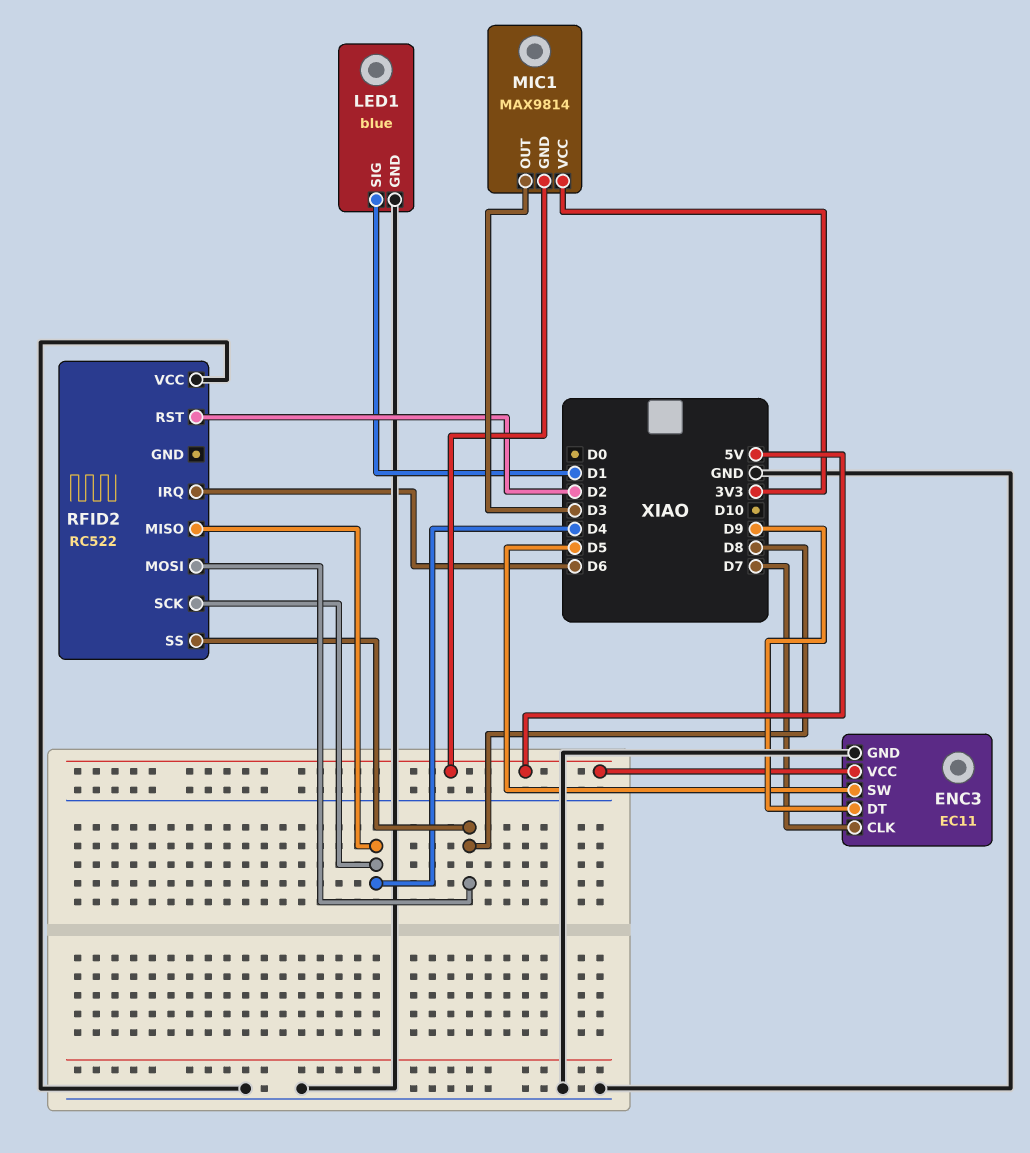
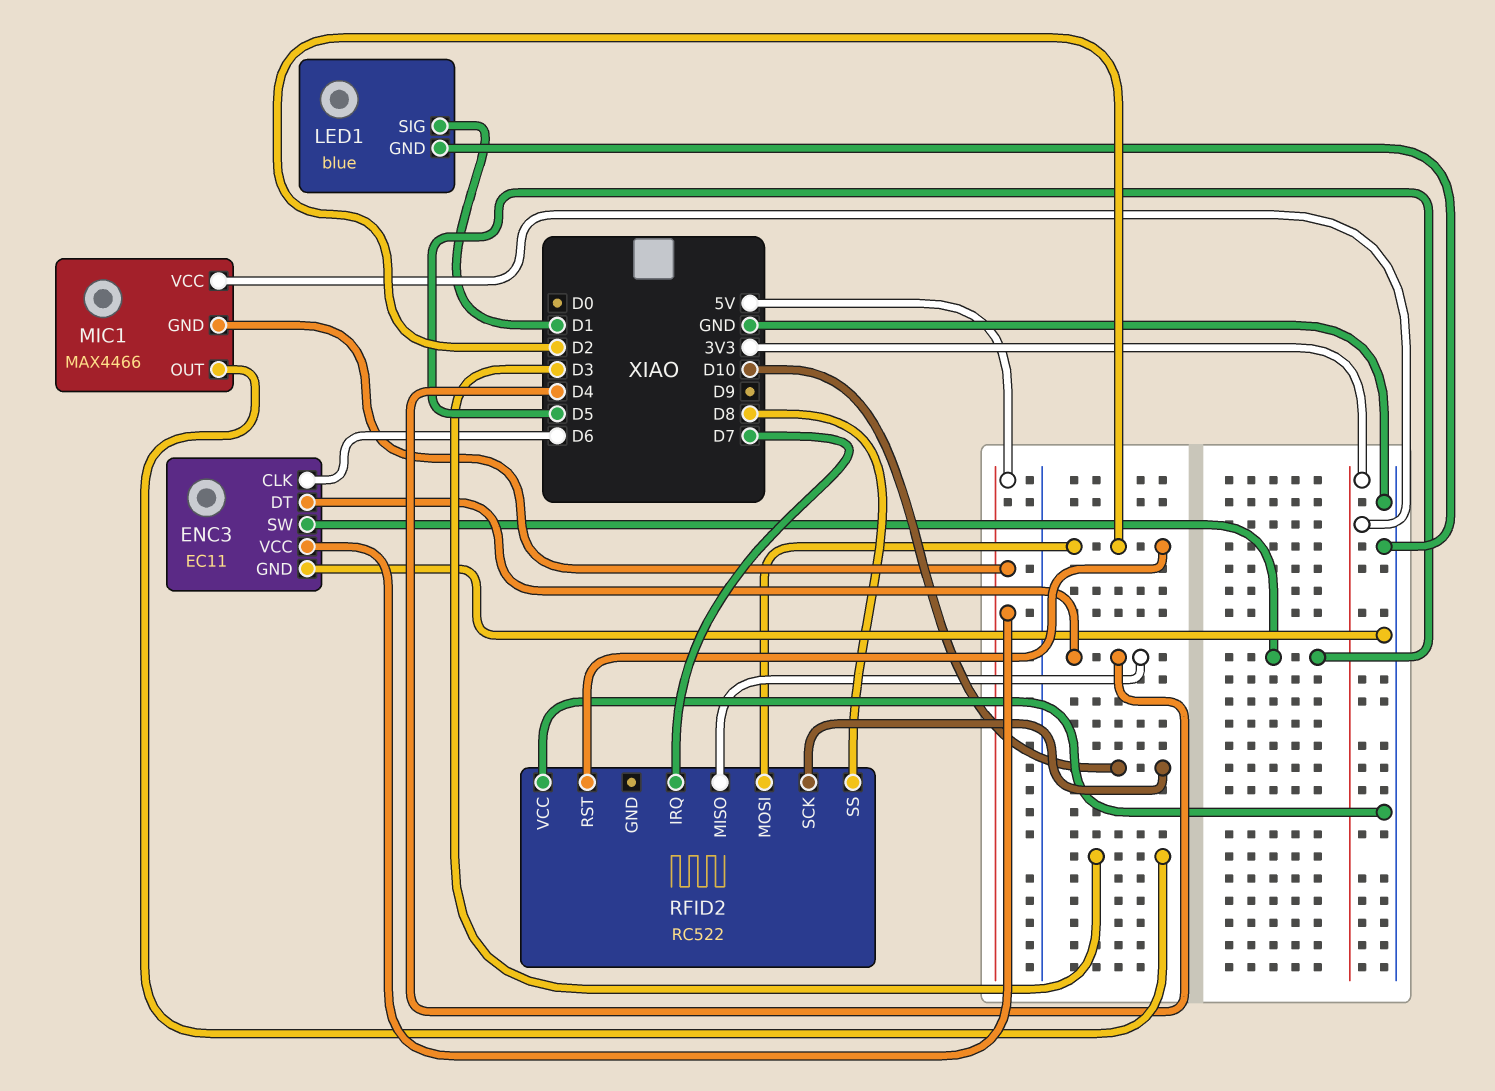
ENC3 pin CLK: D7 -> D6
ENC3 pin DT: D9 -> D4
MIC1: MAX9814 -> MAX4466
RFID2 pin IRQ: D6 -> D7
RFID2 pin MOSI: D8 -> D2
RFID2 pin SCK: D4 -> D10

